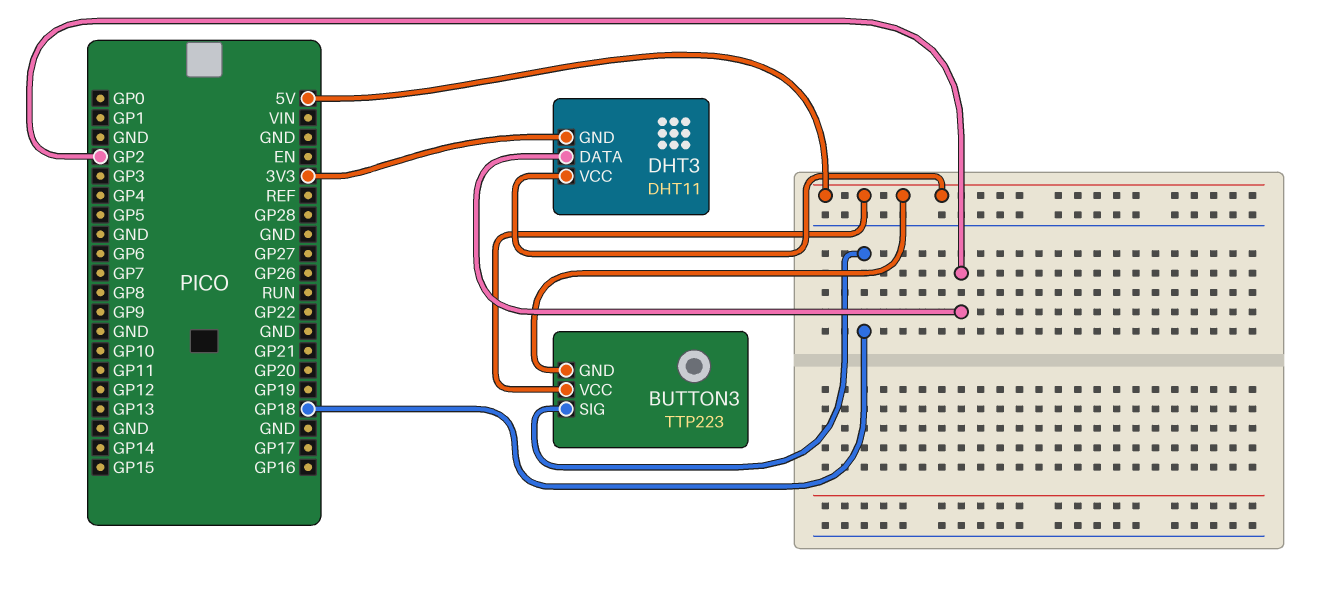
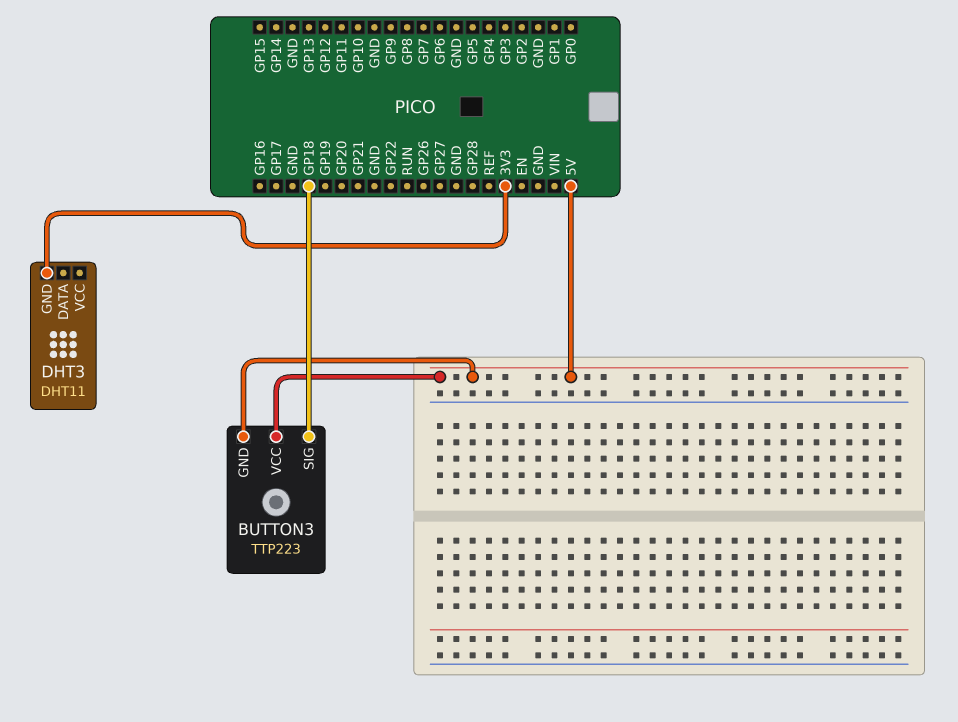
DHT3 pin DATA: GP2 -> none
DHT3 pin VCC: 5V -> none

